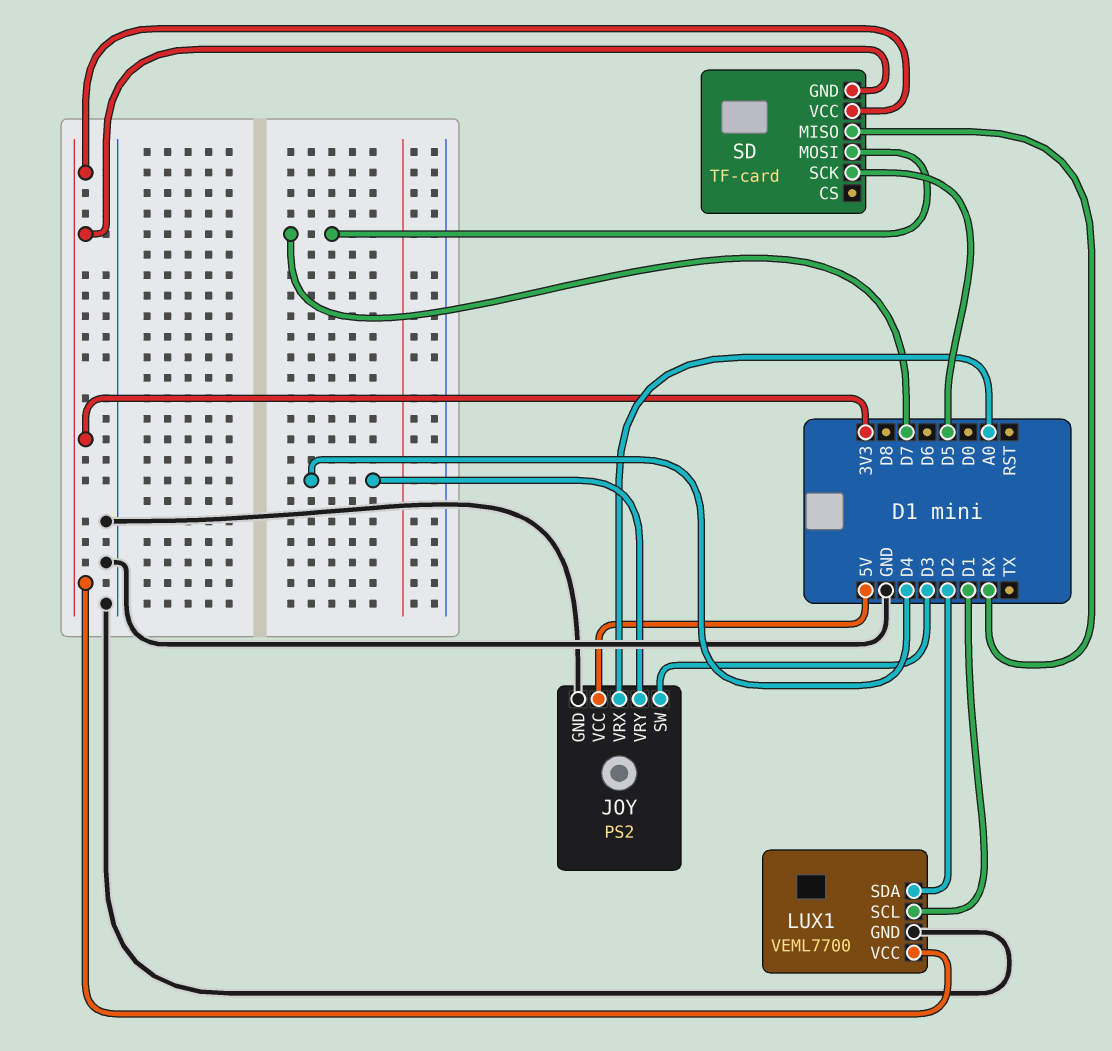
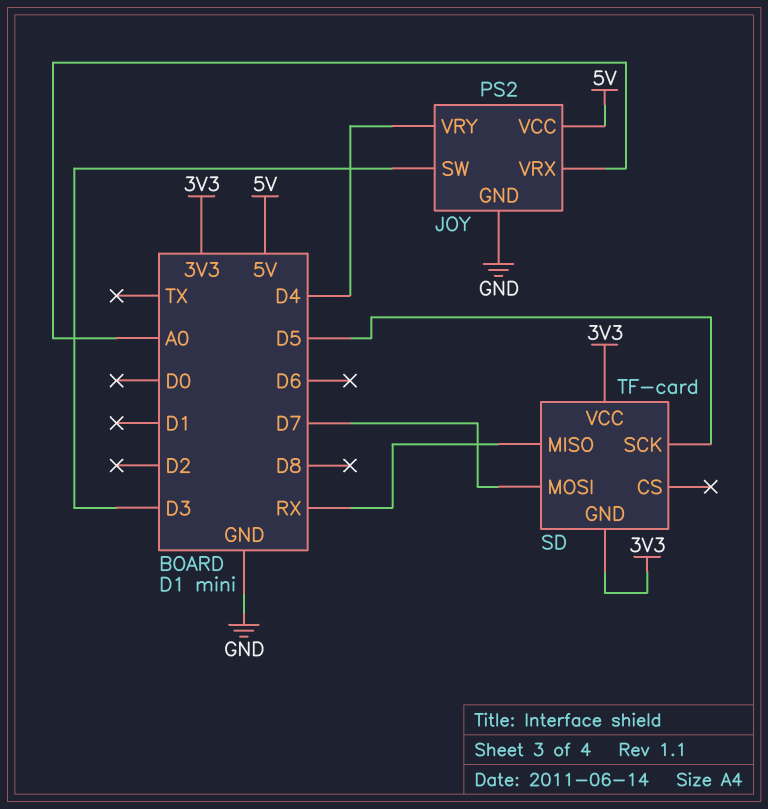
LUX1: VEML7700 -> none
LUX1 pin GND: GND -> none
LUX1 pin SCL: D1 -> none
LUX1 pin SDA: D2 -> none
LUX1 pin VCC: 3V3 -> none

